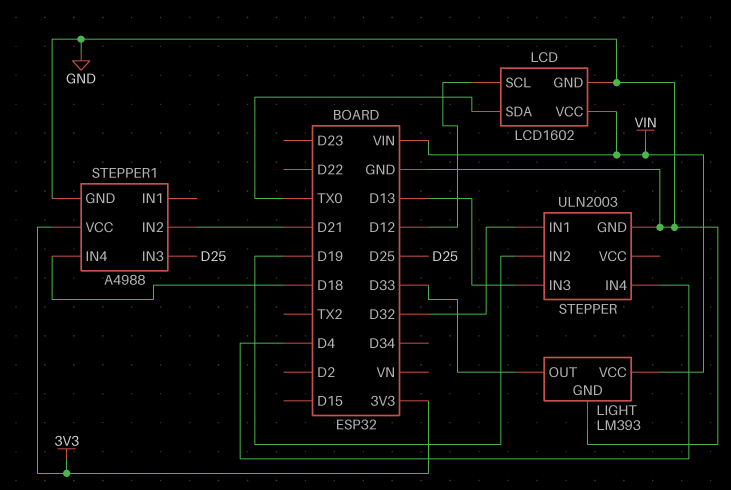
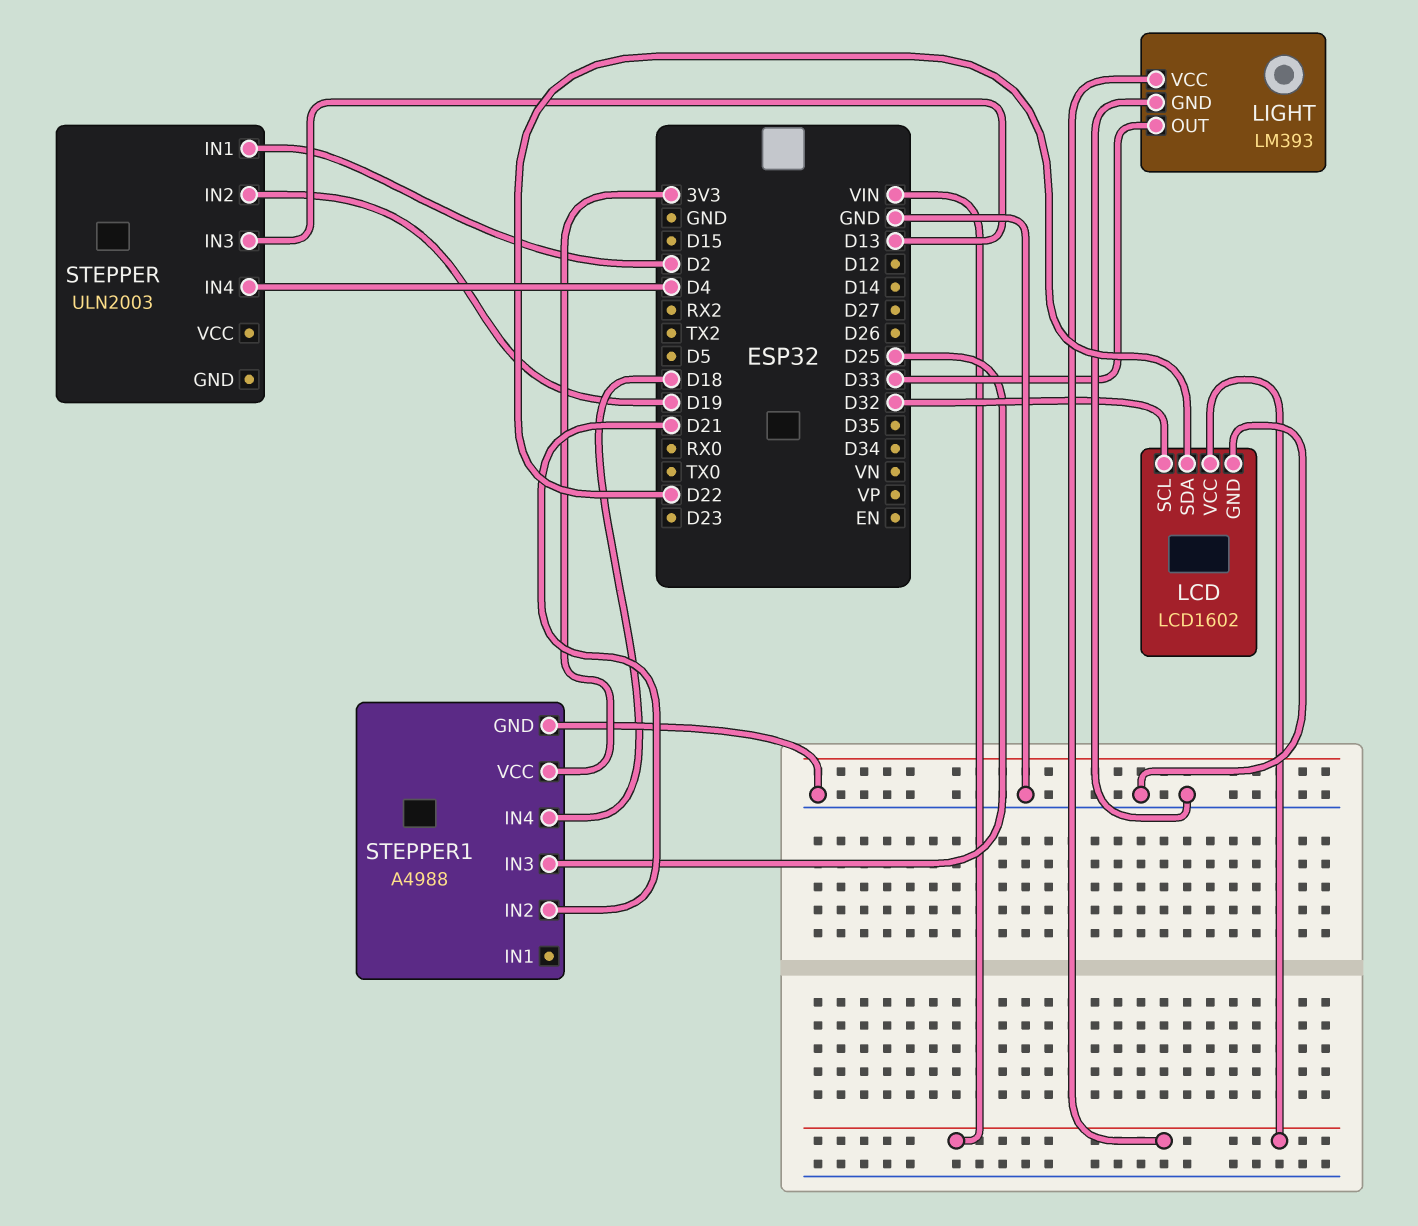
LCD pin SCL: D12 -> D32
LCD pin SDA: TX0 -> D22
STEPPER pin GND: GND -> none
STEPPER pin IN1: D32 -> D2

